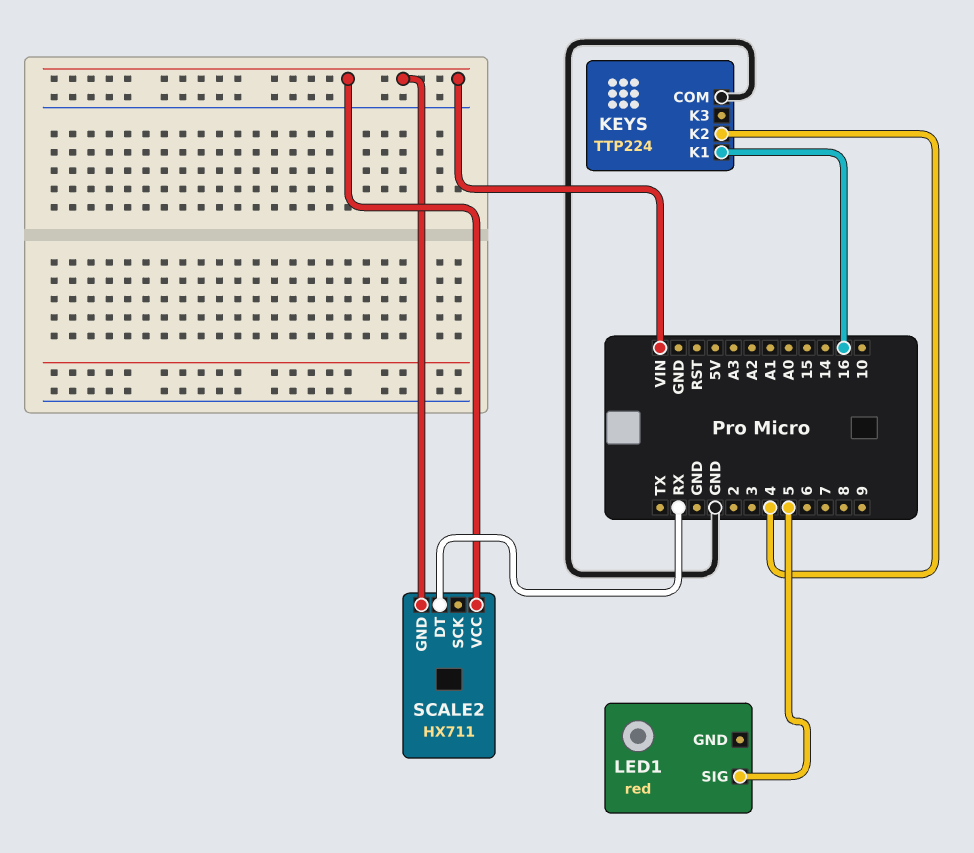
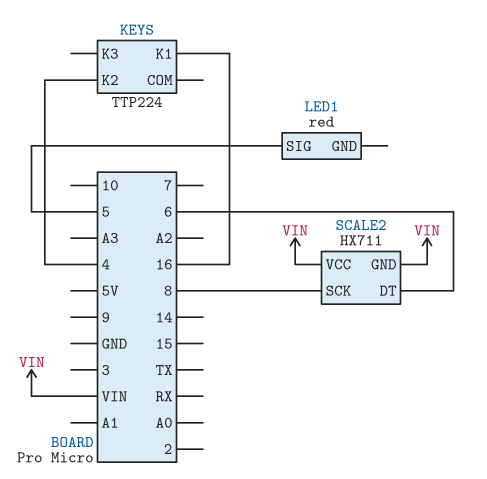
KEYS pin COM: GND -> none
SCALE2 pin DT: RX -> 6
SCALE2 pin SCK: none -> 8

